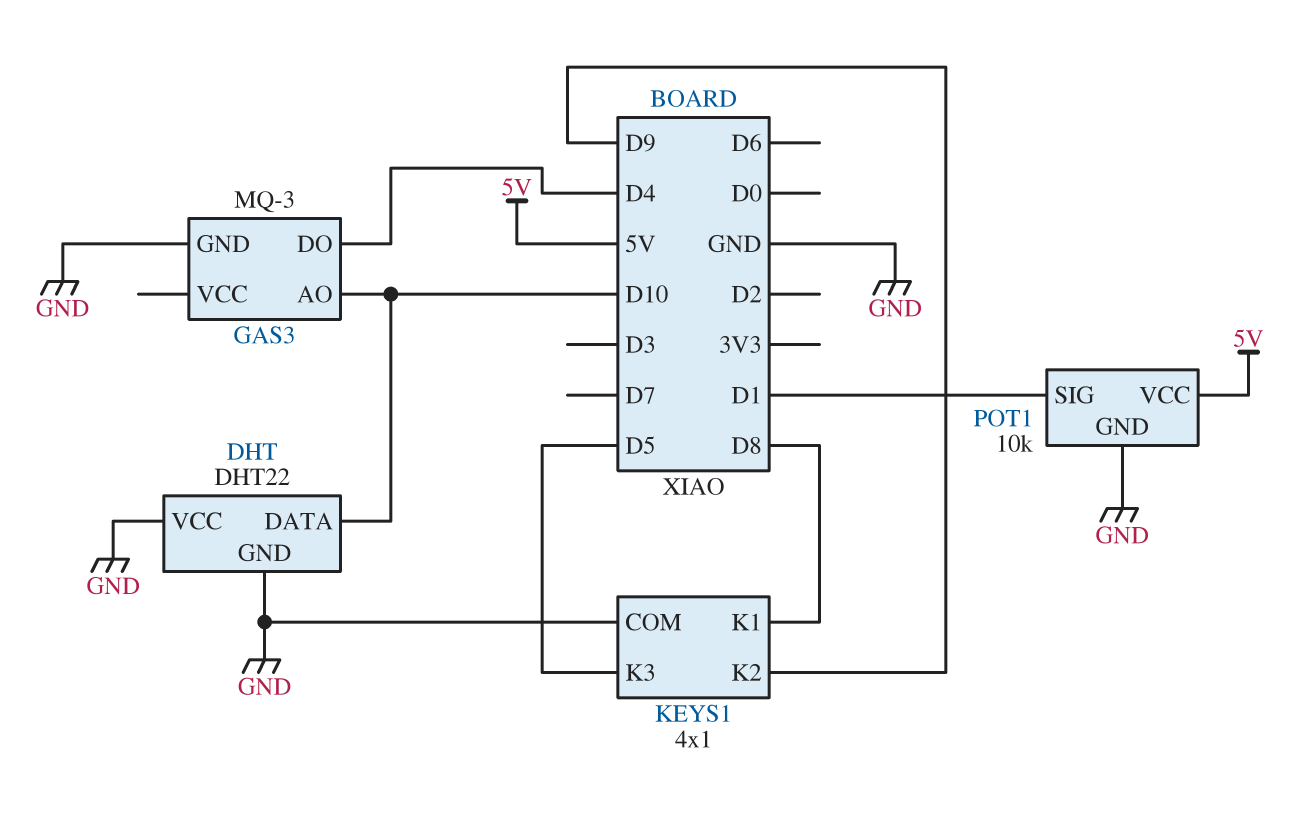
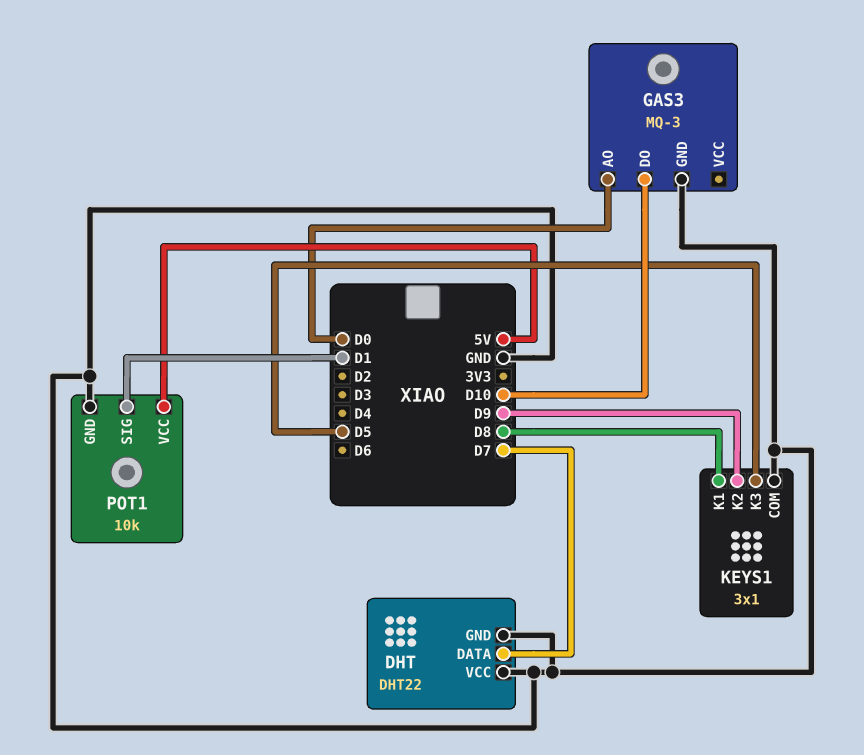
DHT pin DATA: D10 -> D7
GAS3 pin AO: D10 -> D0
GAS3 pin DO: D4 -> D10
KEYS1: 4x1 -> 3x1

